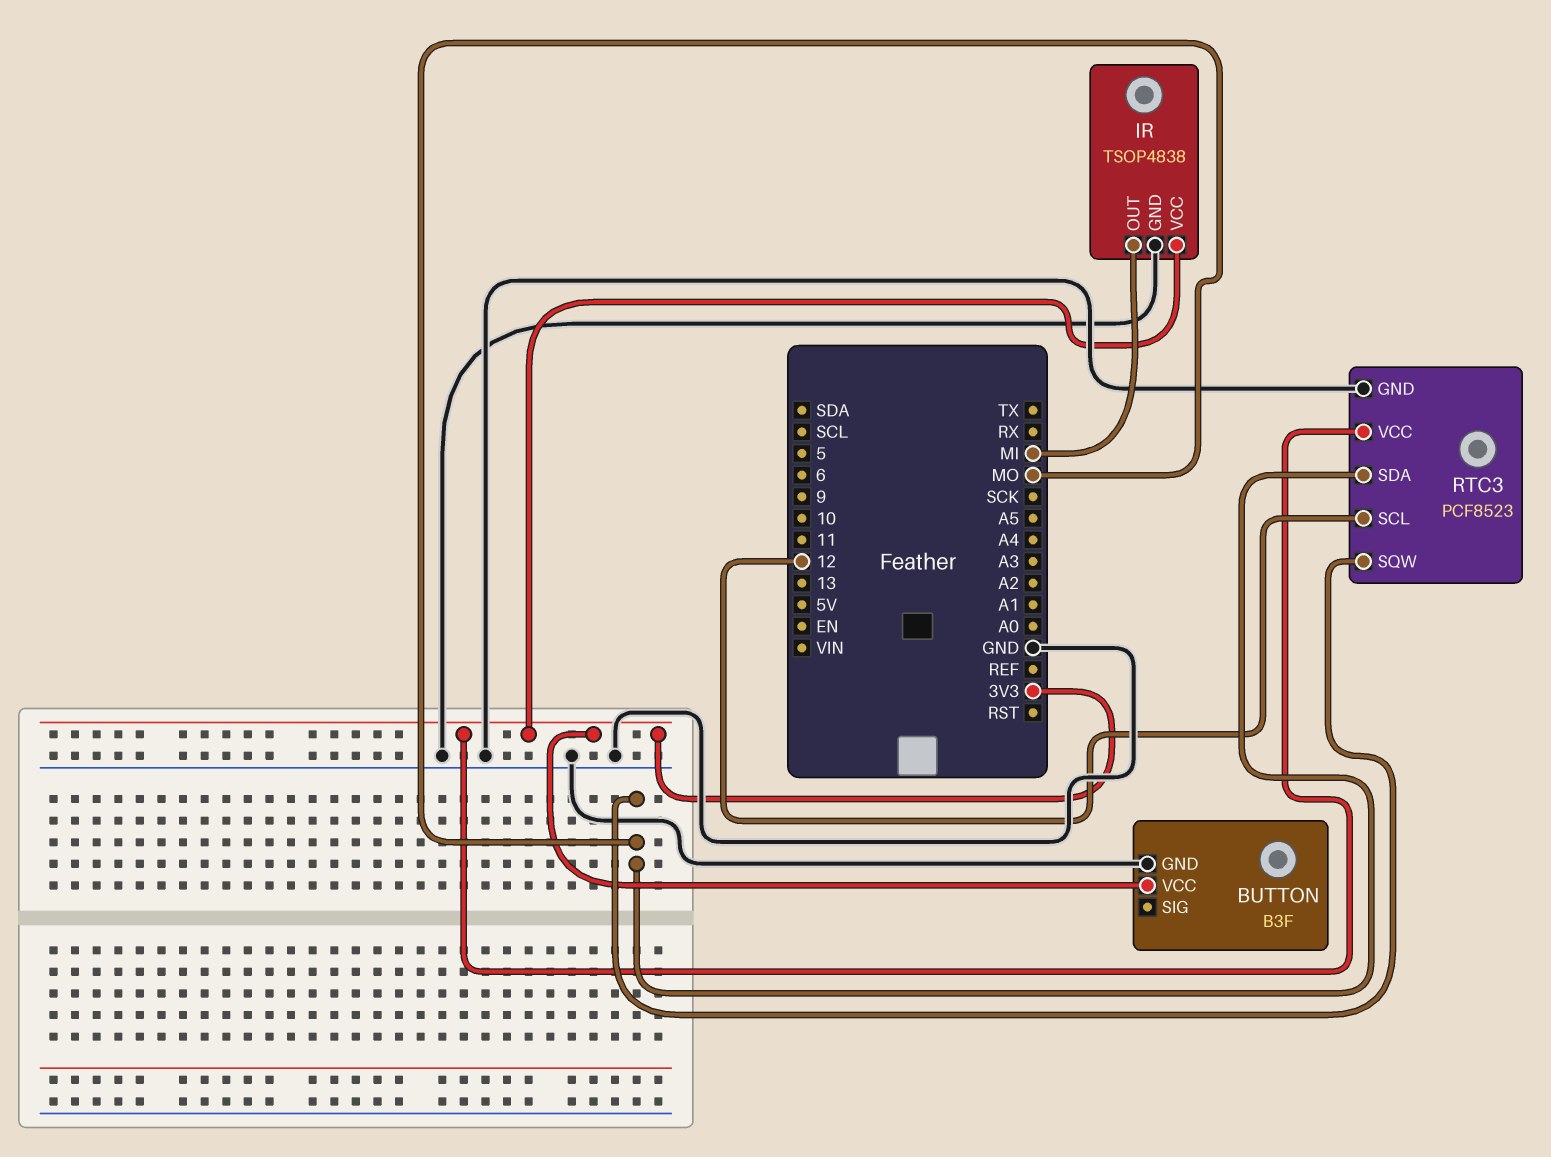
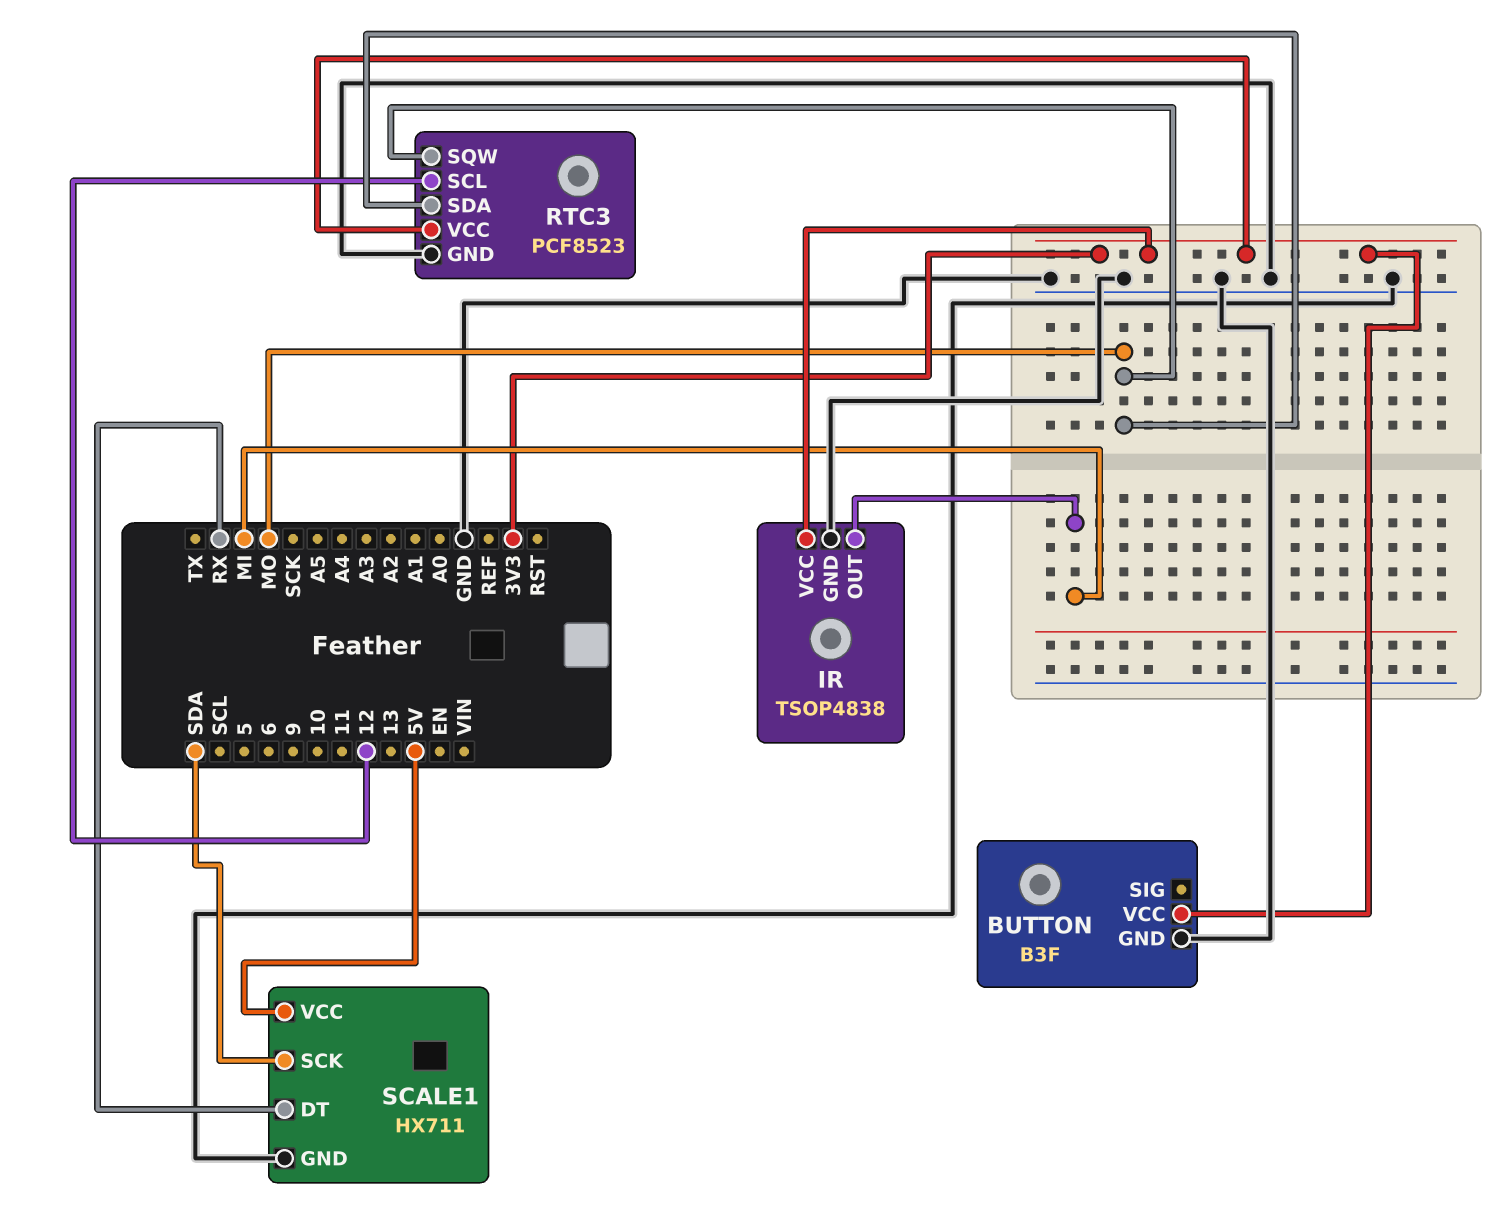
SCALE1: none -> HX711
SCALE1 pin DT: none -> RX
SCALE1 pin GND: none -> GND
SCALE1 pin SCK: none -> SDA
SCALE1 pin VCC: none -> 5V

